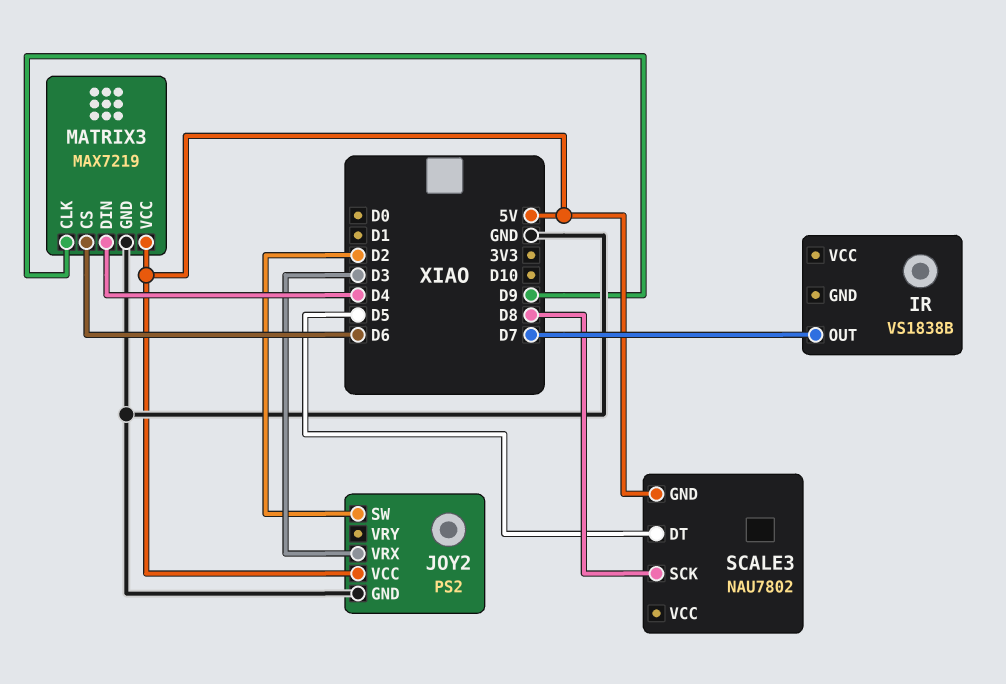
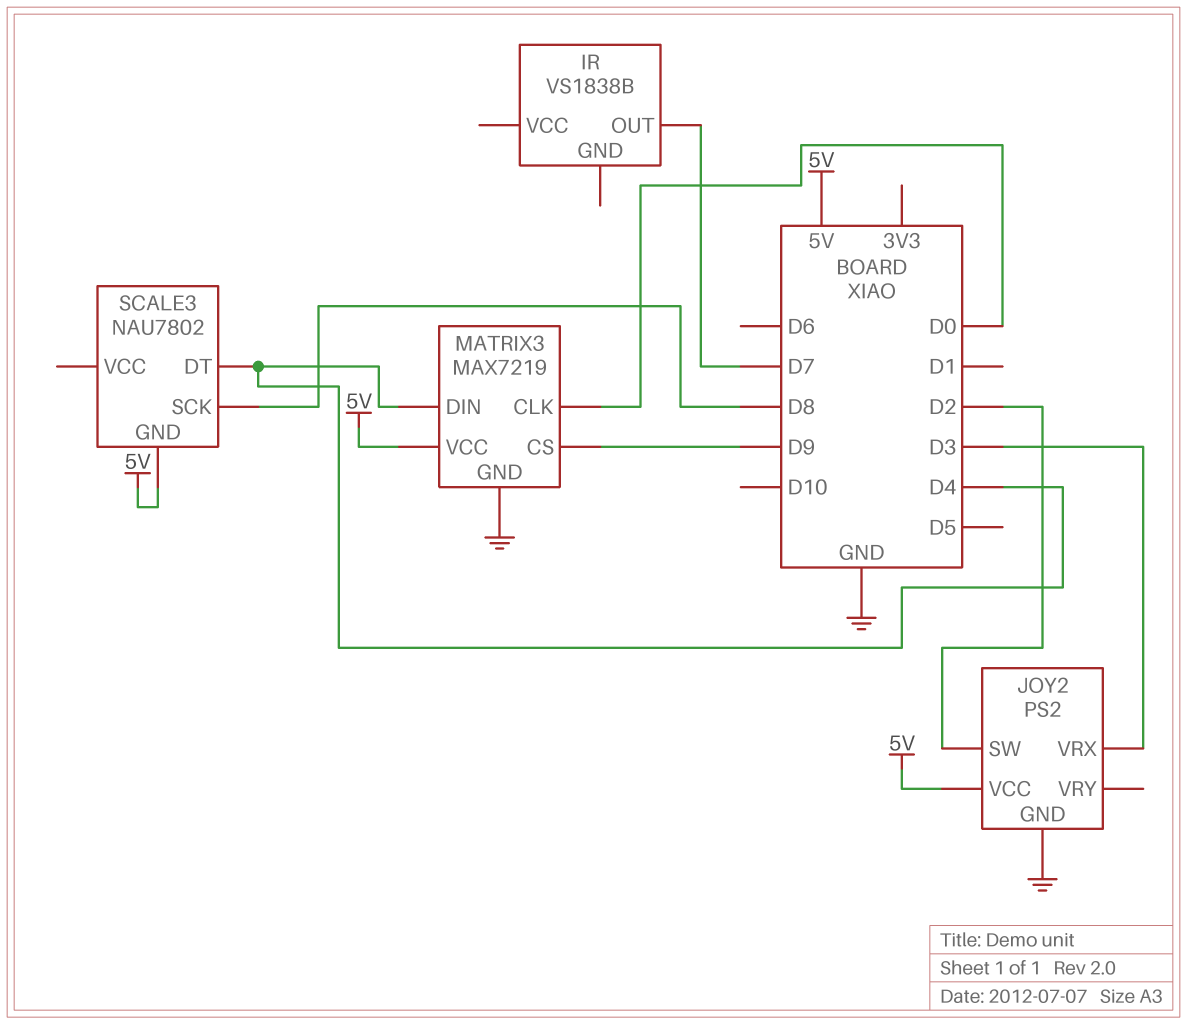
MATRIX3 pin CLK: D9 -> D0
MATRIX3 pin CS: D6 -> D9
SCALE3 pin DT: D5 -> D4

